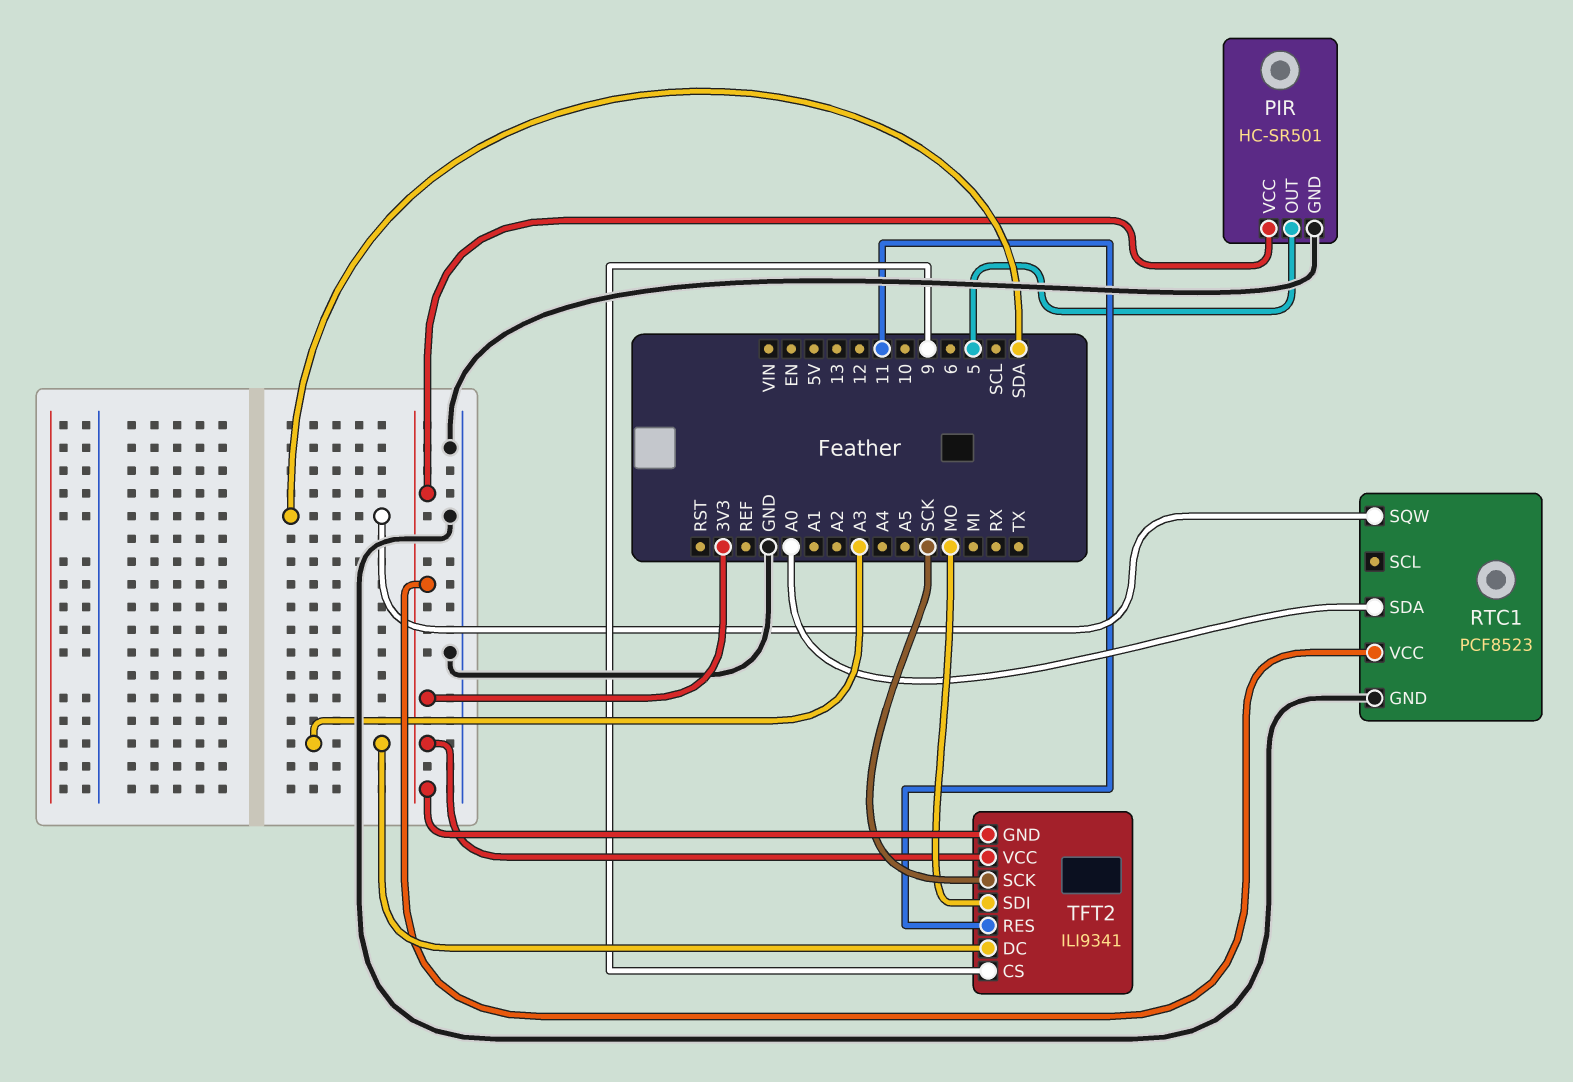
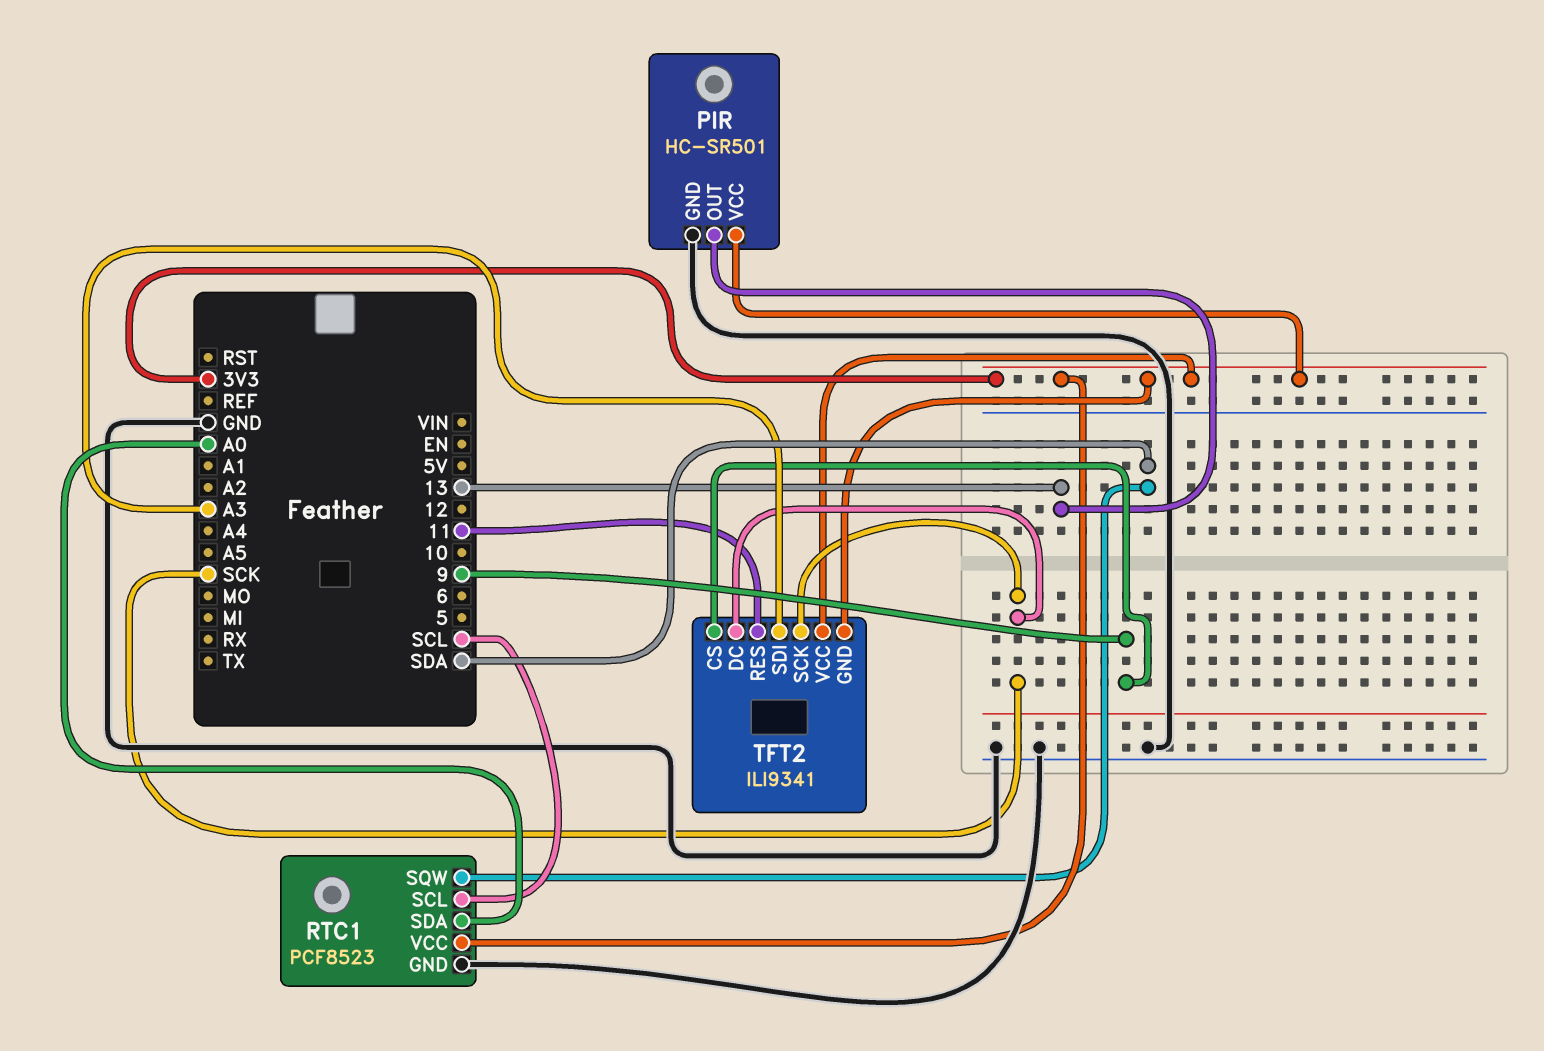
PIR pin OUT: 5 -> 13
RTC1 pin SCL: none -> SCL
TFT2 pin DC: A3 -> SCK
TFT2 pin SDI: MO -> A3

